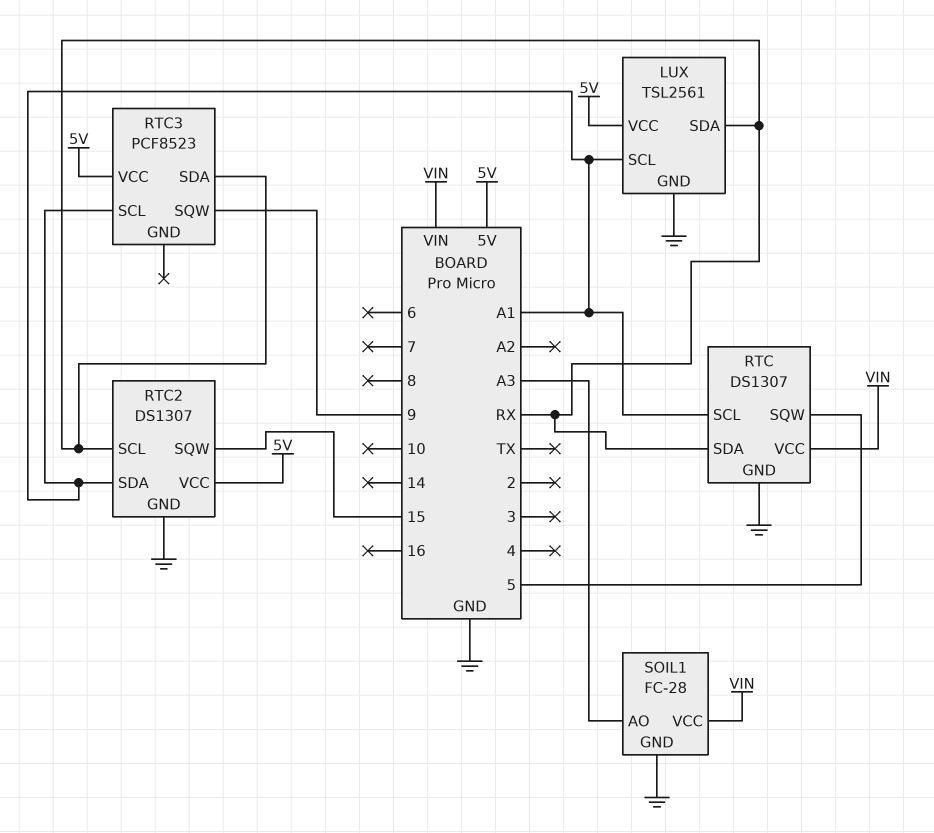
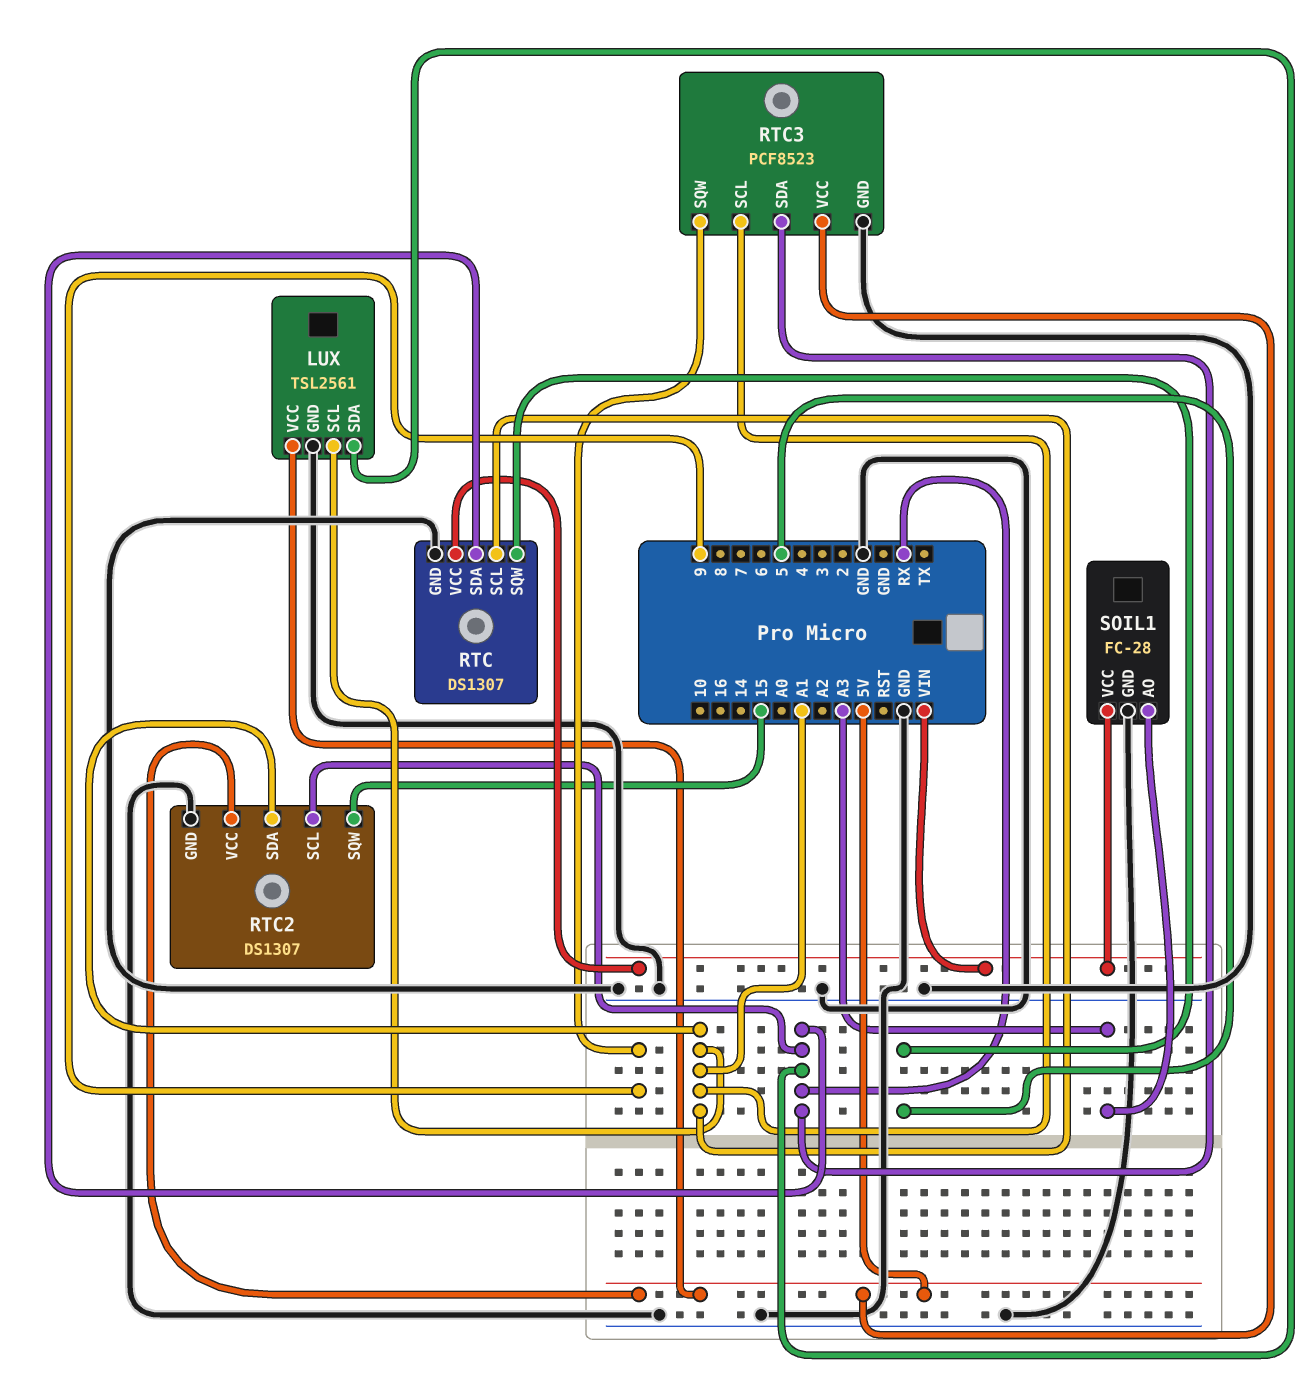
RTC3 pin GND: none -> GND

